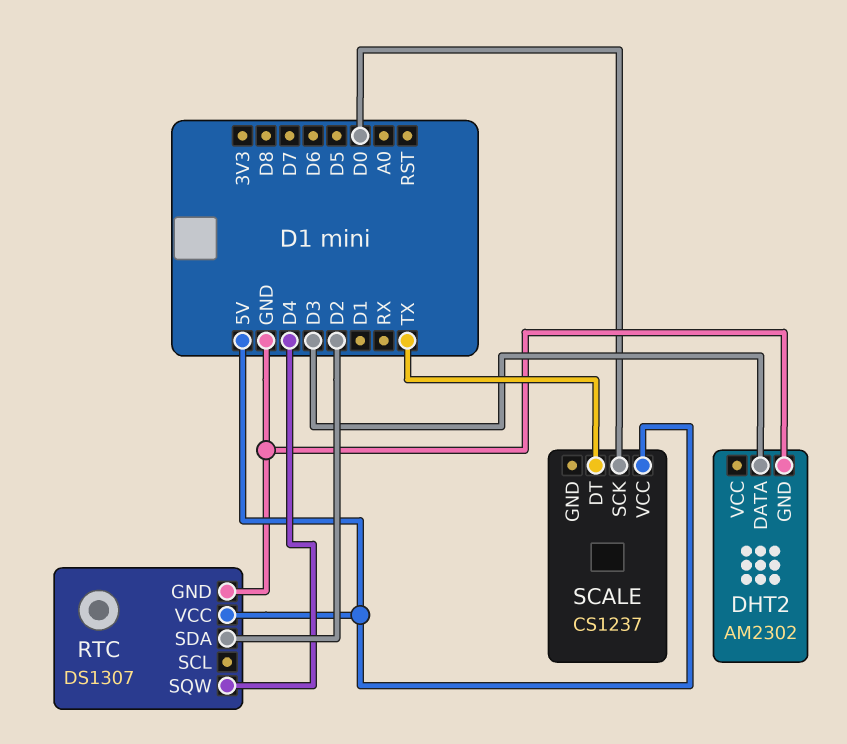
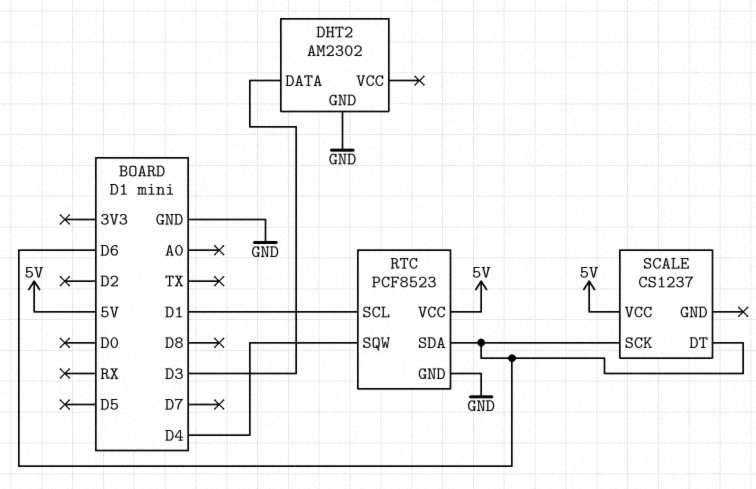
RTC: DS1307 -> PCF8523
RTC pin SCL: none -> D1
RTC pin SDA: D2 -> D6
SCALE pin DT: TX -> D6
SCALE pin SCK: D0 -> D6

